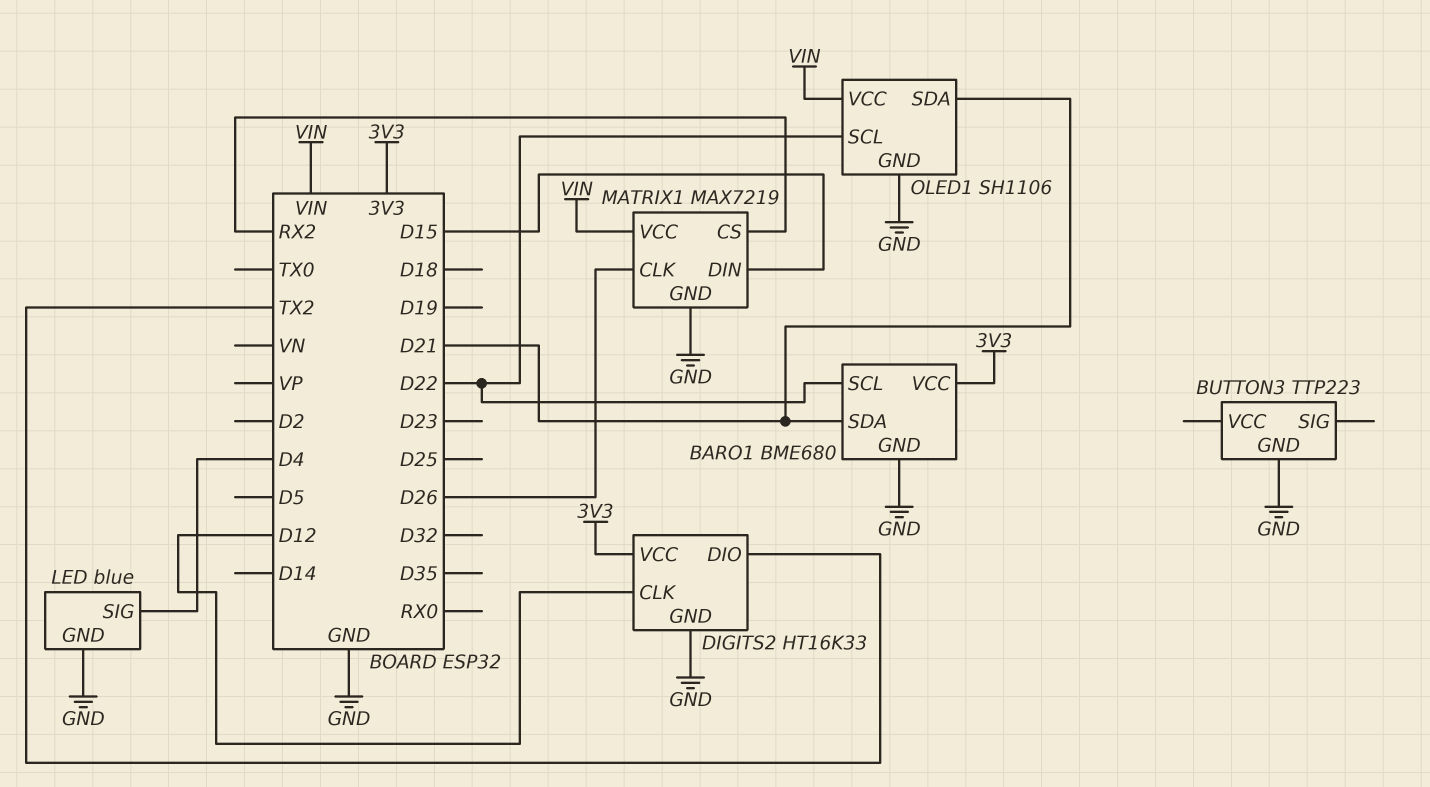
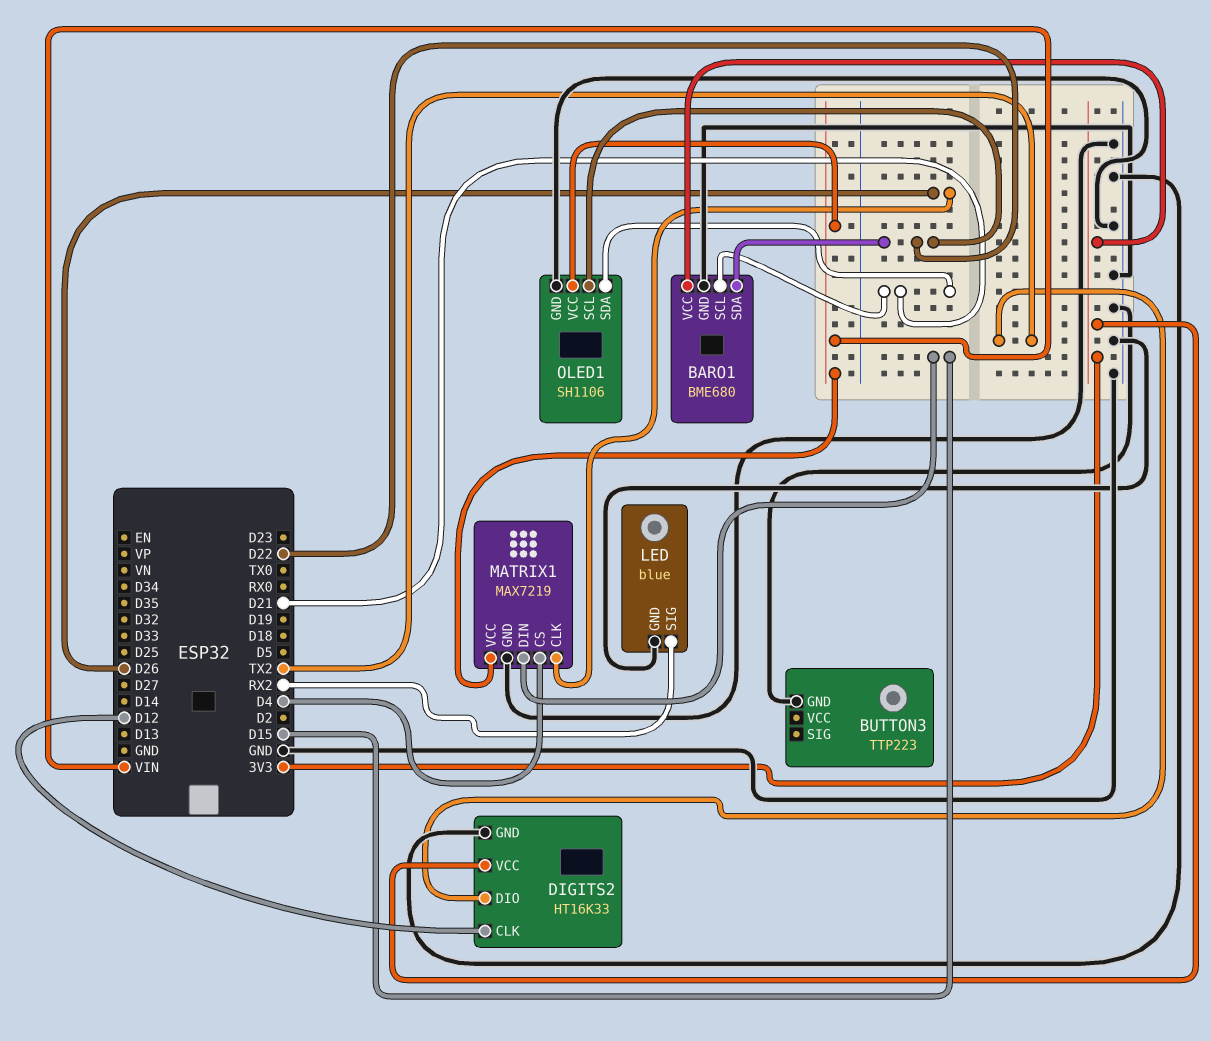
BARO1 pin SCL: D22 -> D21
BARO1 pin SDA: D21 -> D22
LED pin SIG: D4 -> RX2
MATRIX1 pin CS: RX2 -> D4

